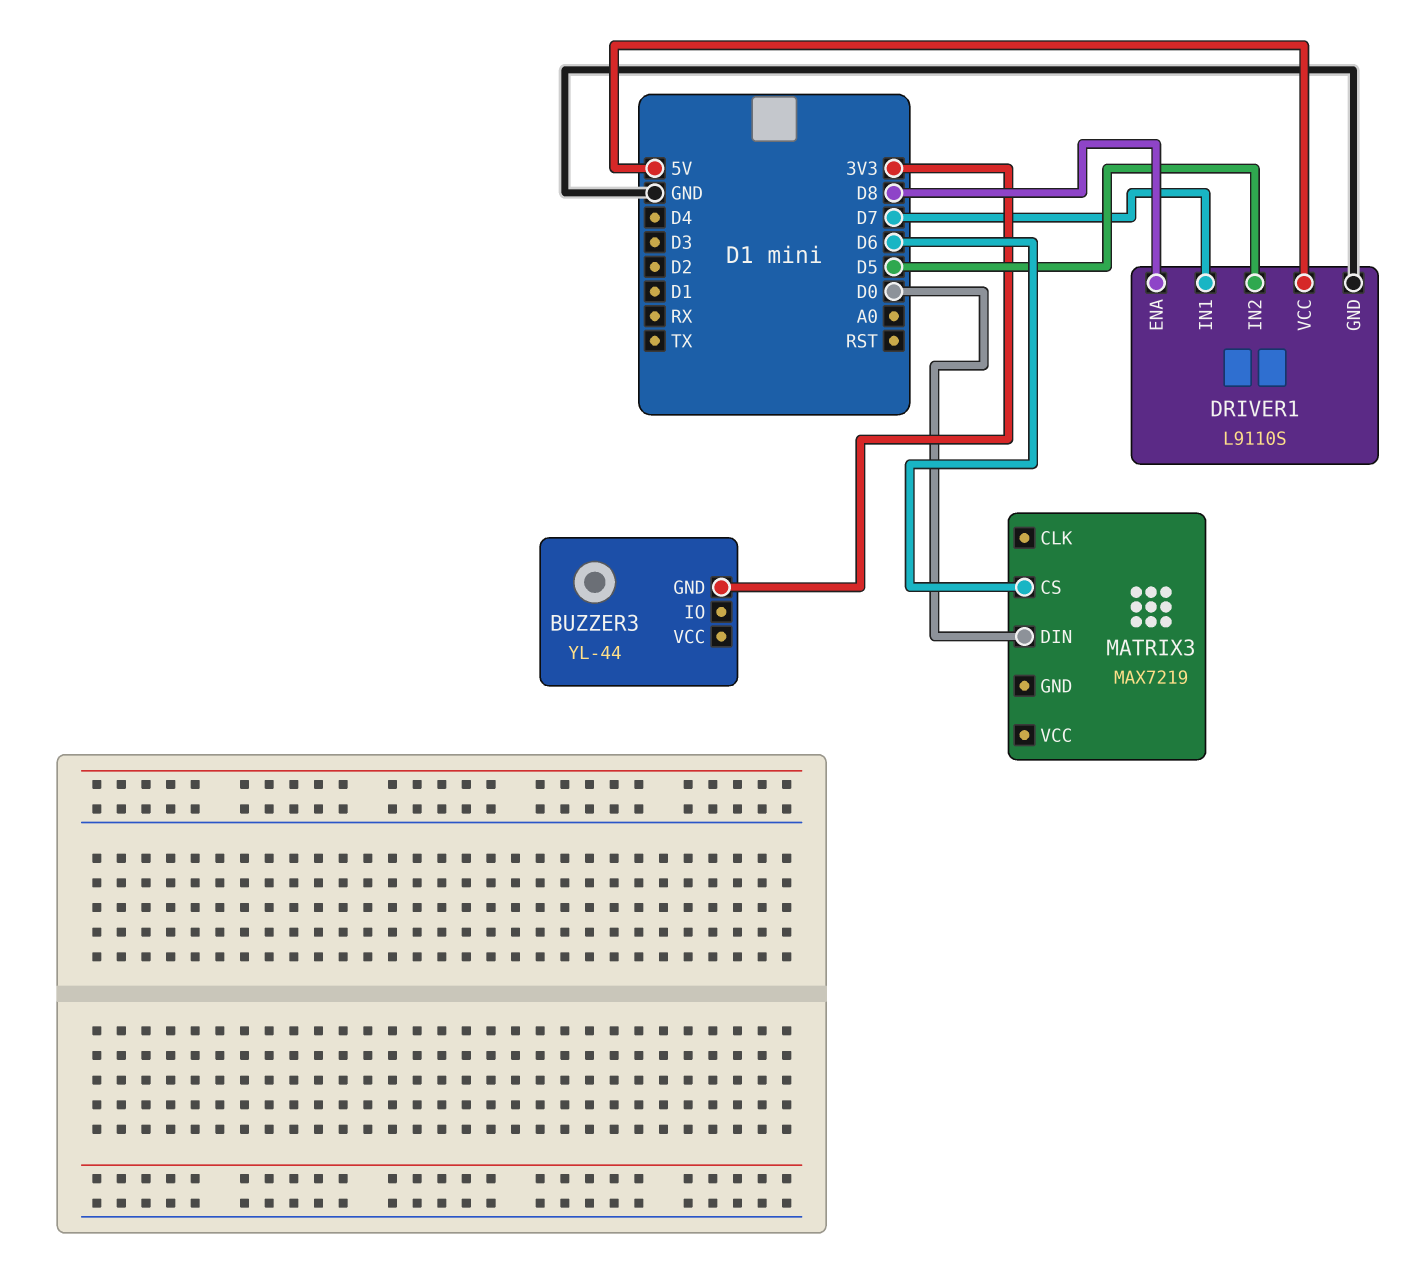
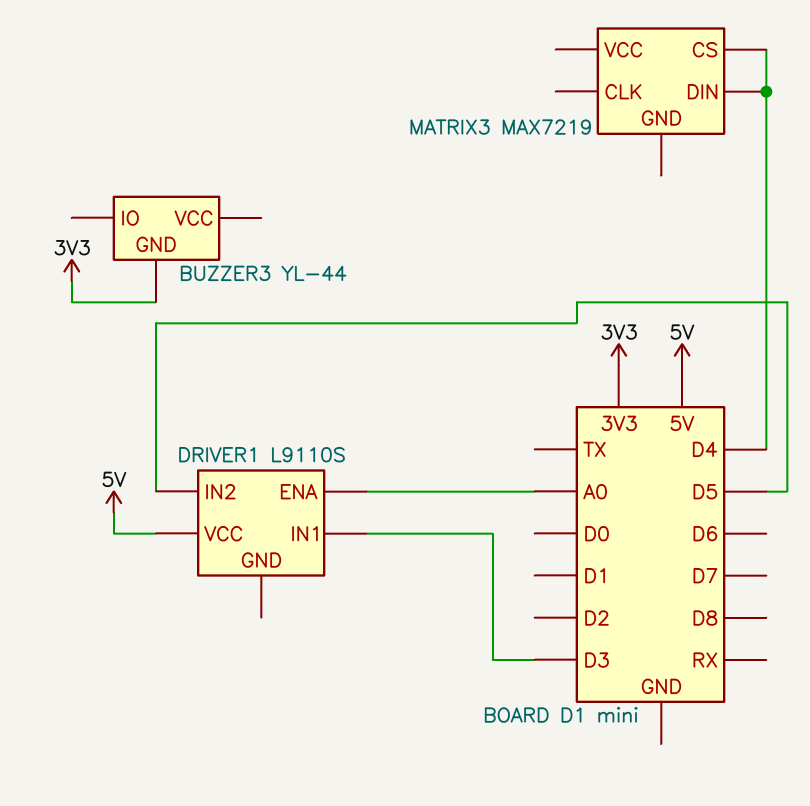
DRIVER1 pin ENA: D8 -> A0
DRIVER1 pin GND: GND -> none
DRIVER1 pin IN1: D7 -> D3
MATRIX3 pin CS: D6 -> D4
MATRIX3 pin DIN: D0 -> D4

